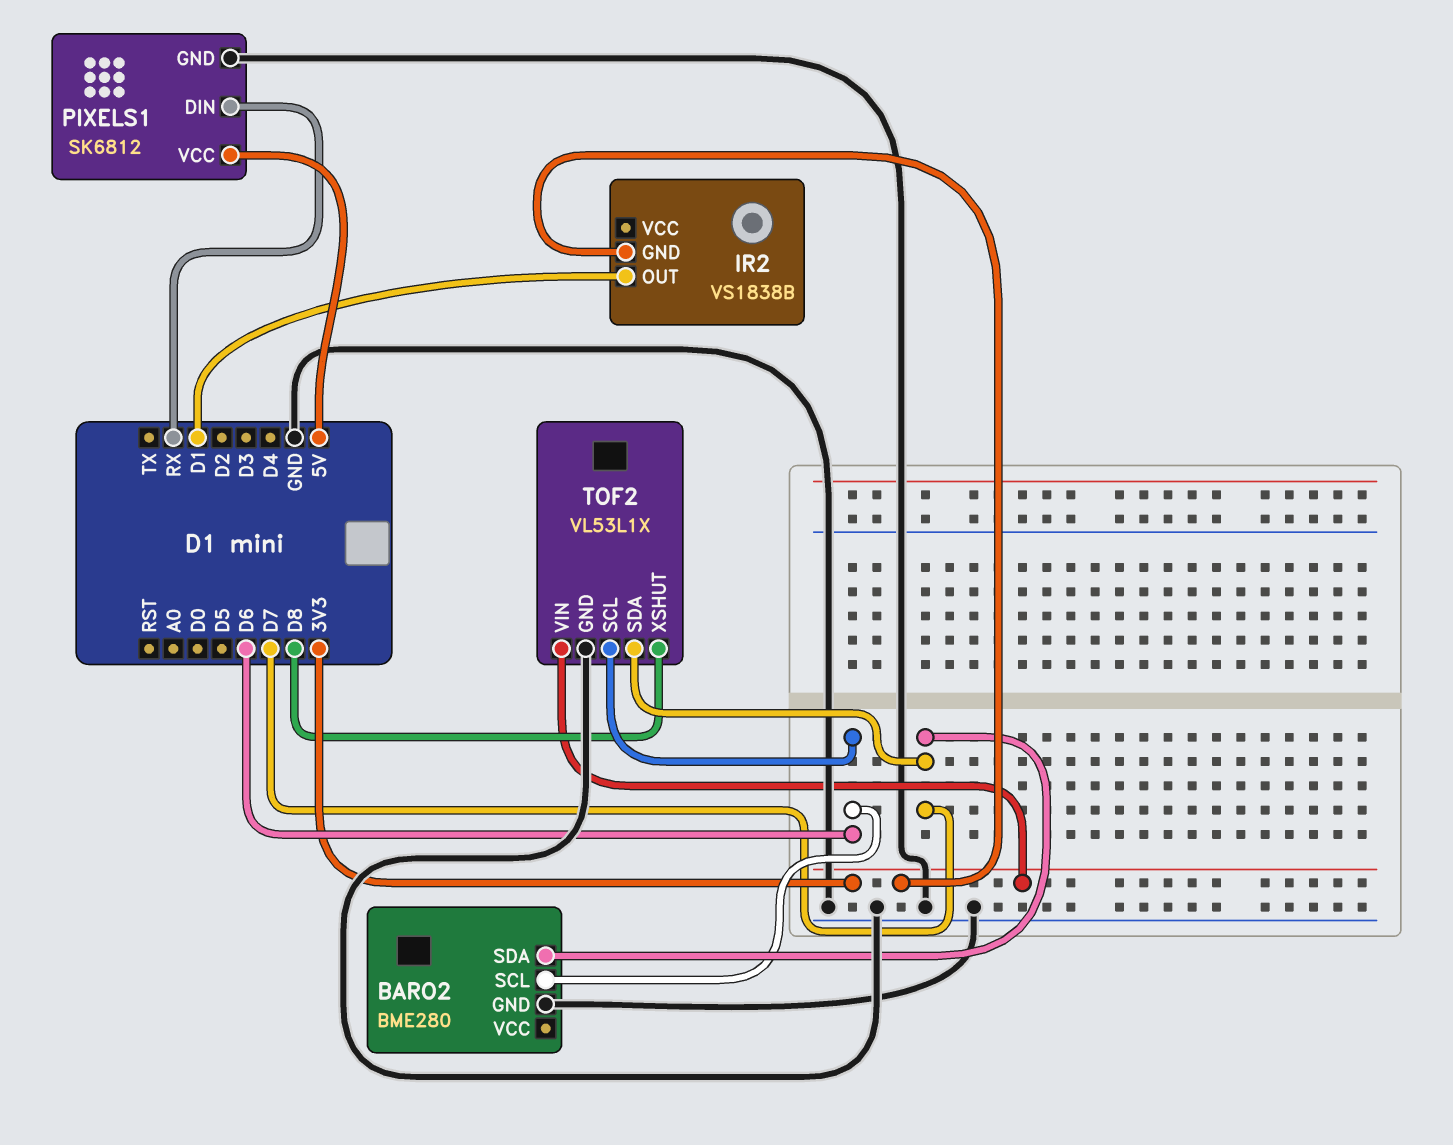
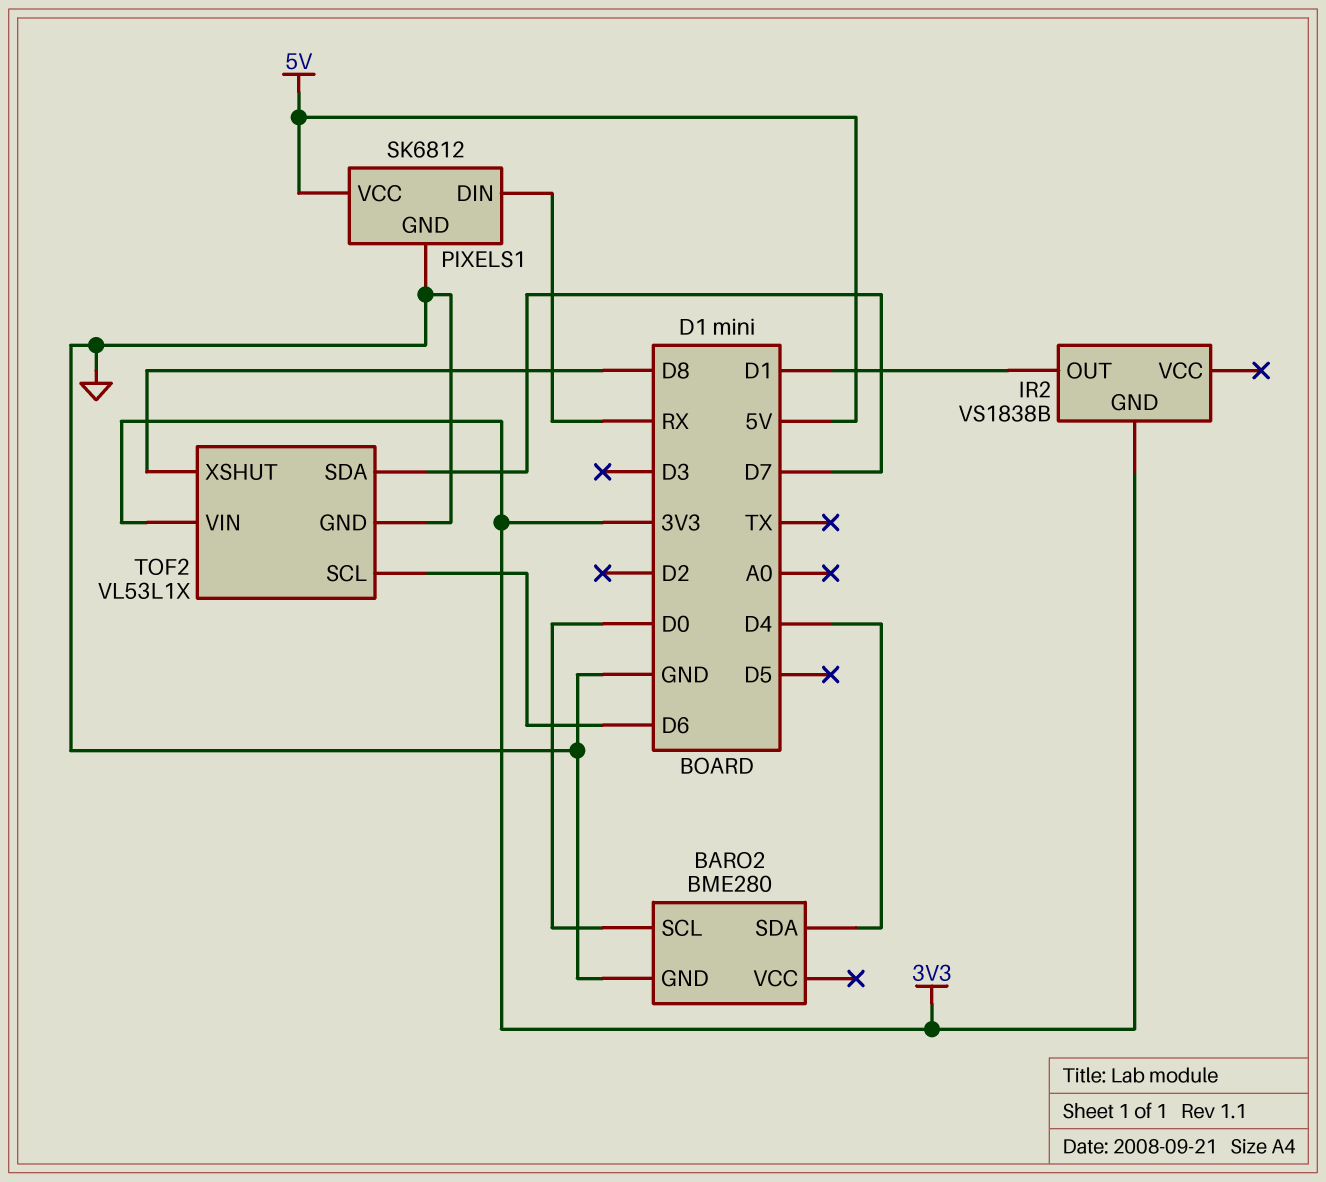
BARO2 pin SCL: D6 -> D0
BARO2 pin SDA: D7 -> D4

